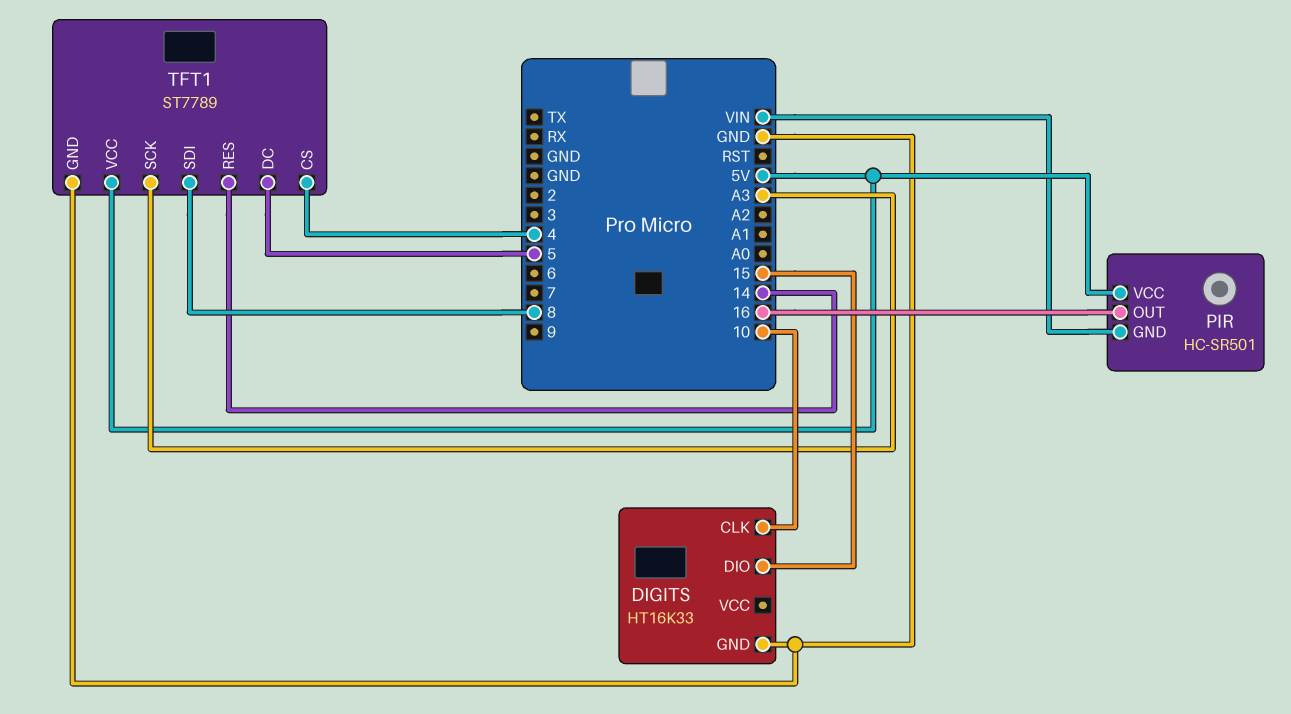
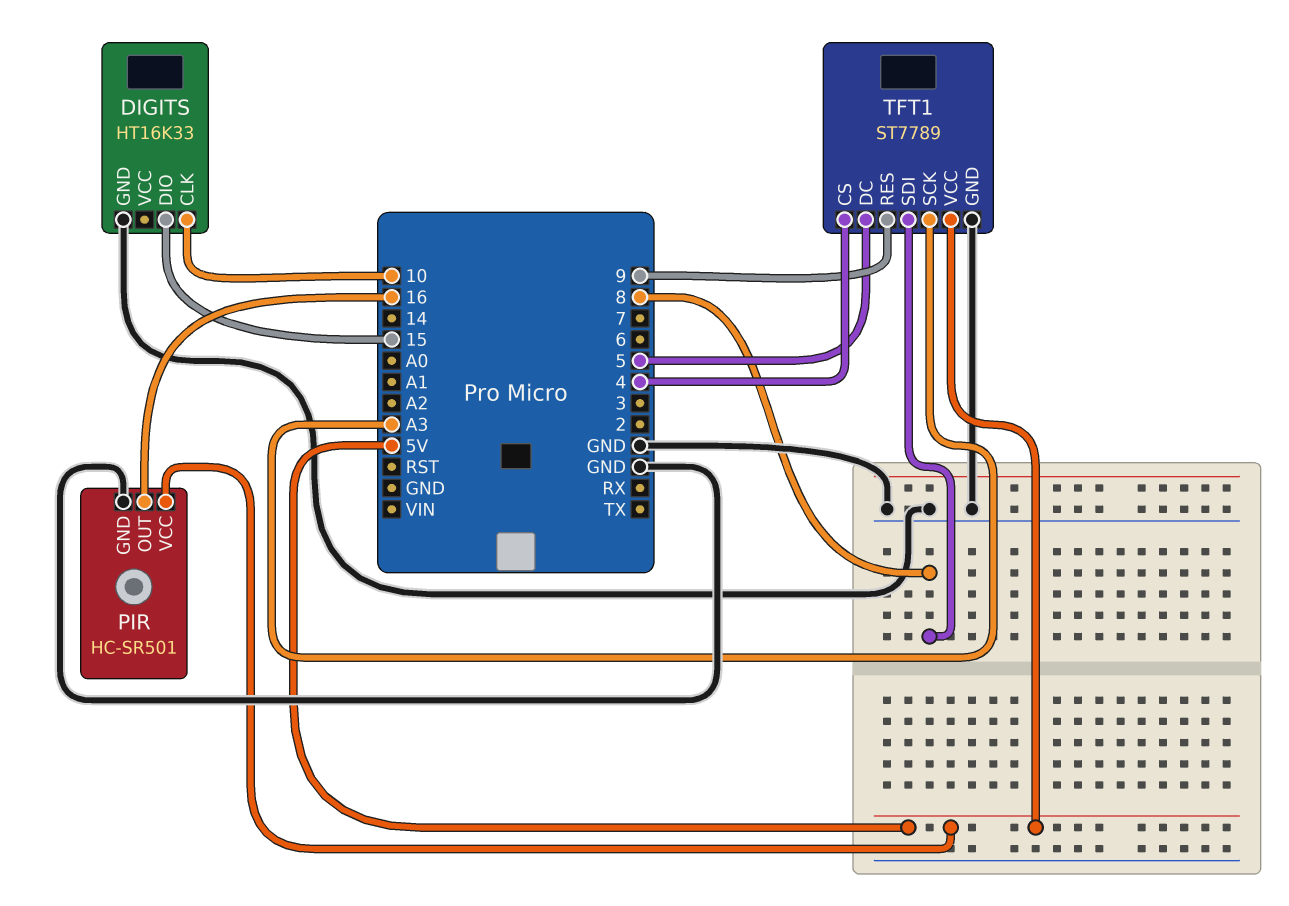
PIR pin GND: VIN -> GND
TFT1 pin RES: 14 -> 9

